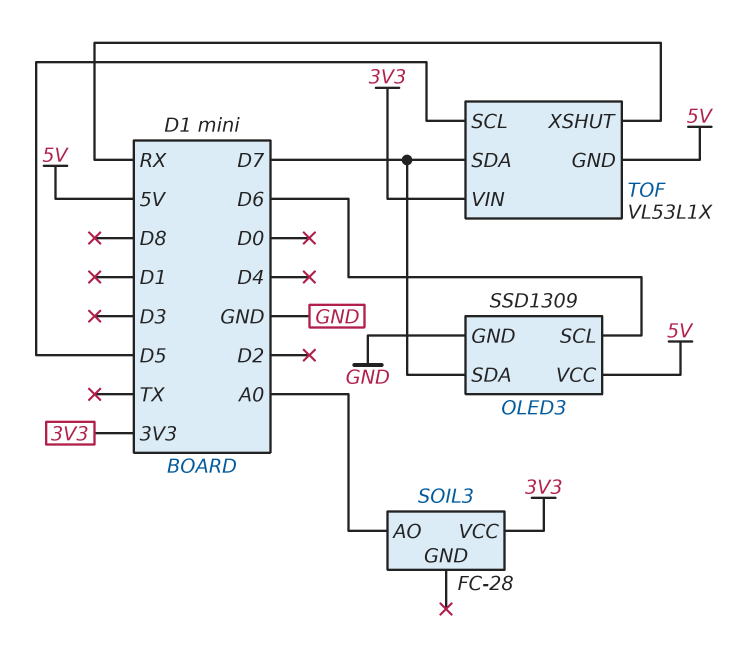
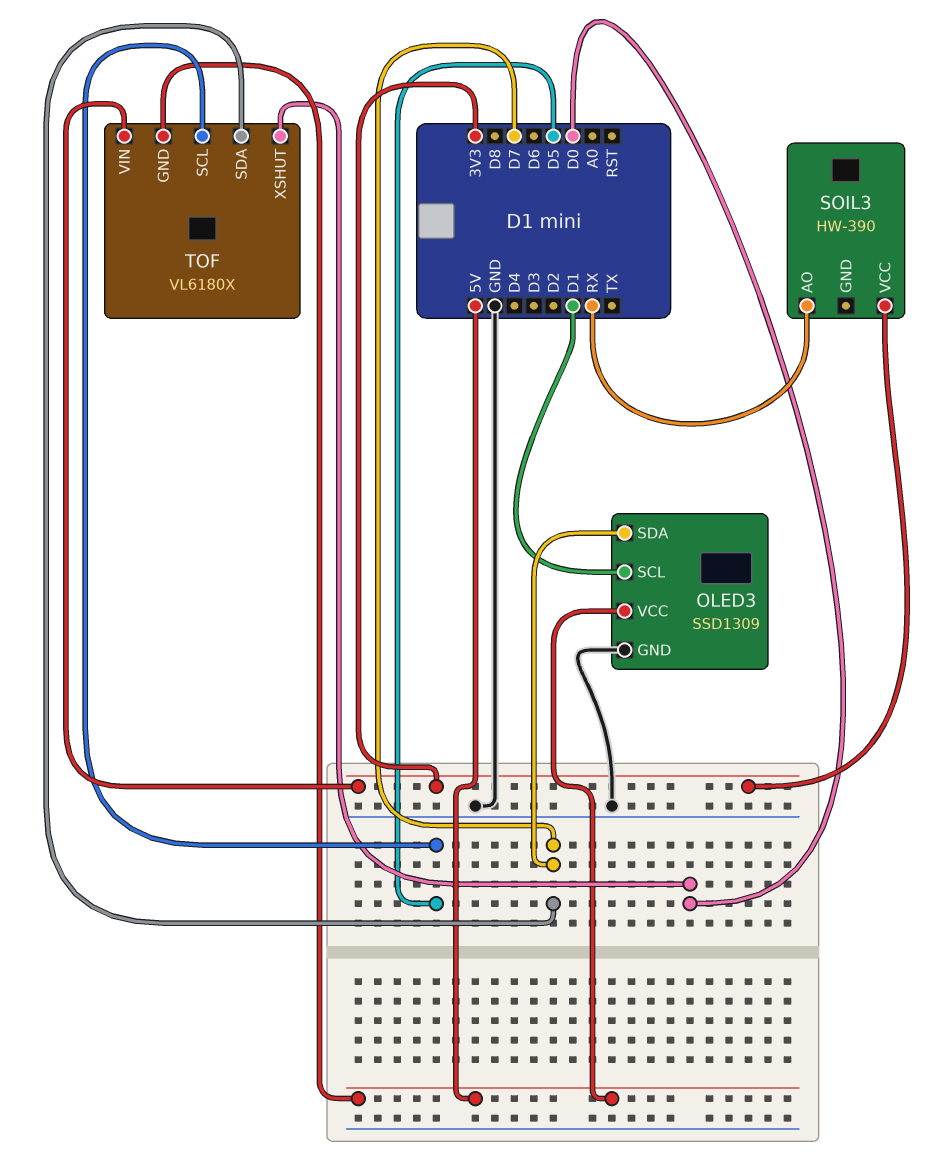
OLED3 pin SCL: D6 -> D1
SOIL3: FC-28 -> HW-390
SOIL3 pin AO: A0 -> RX
TOF: VL53L1X -> VL6180X
TOF pin XSHUT: RX -> D0

